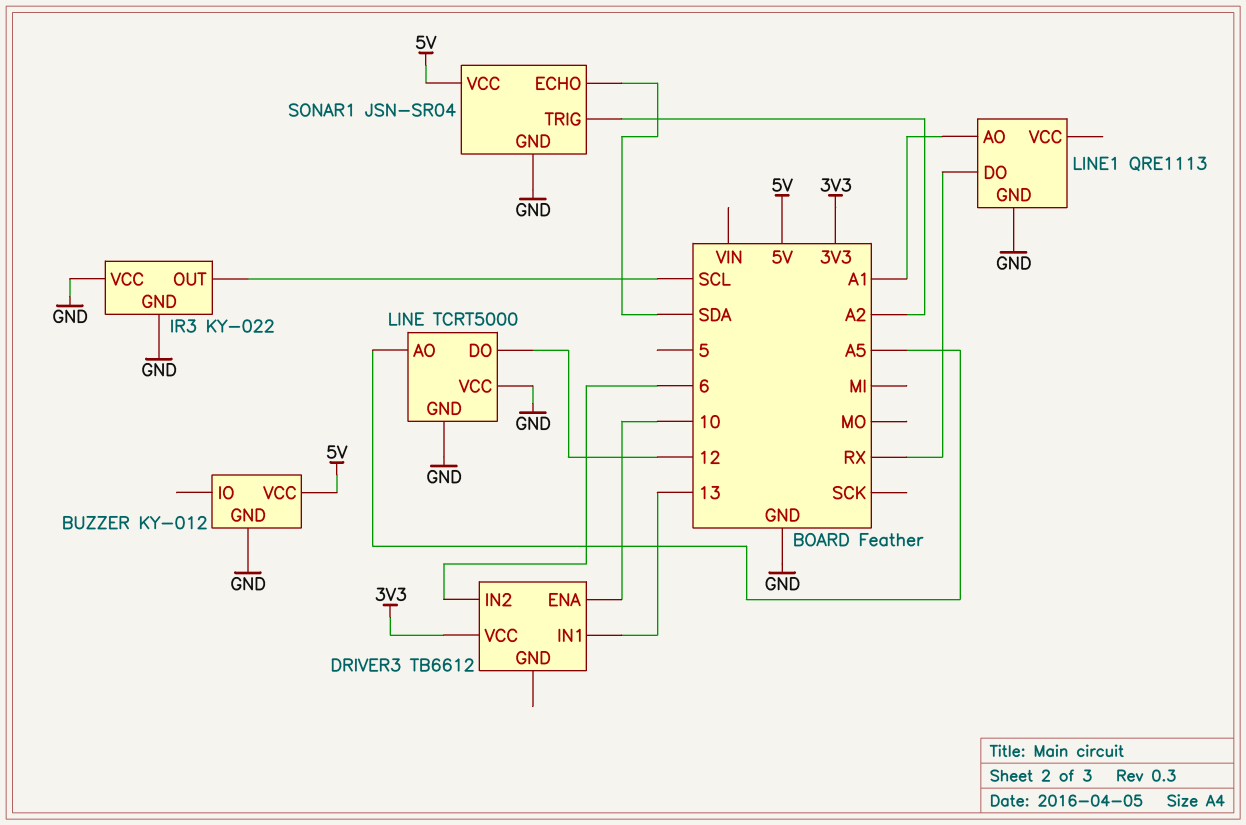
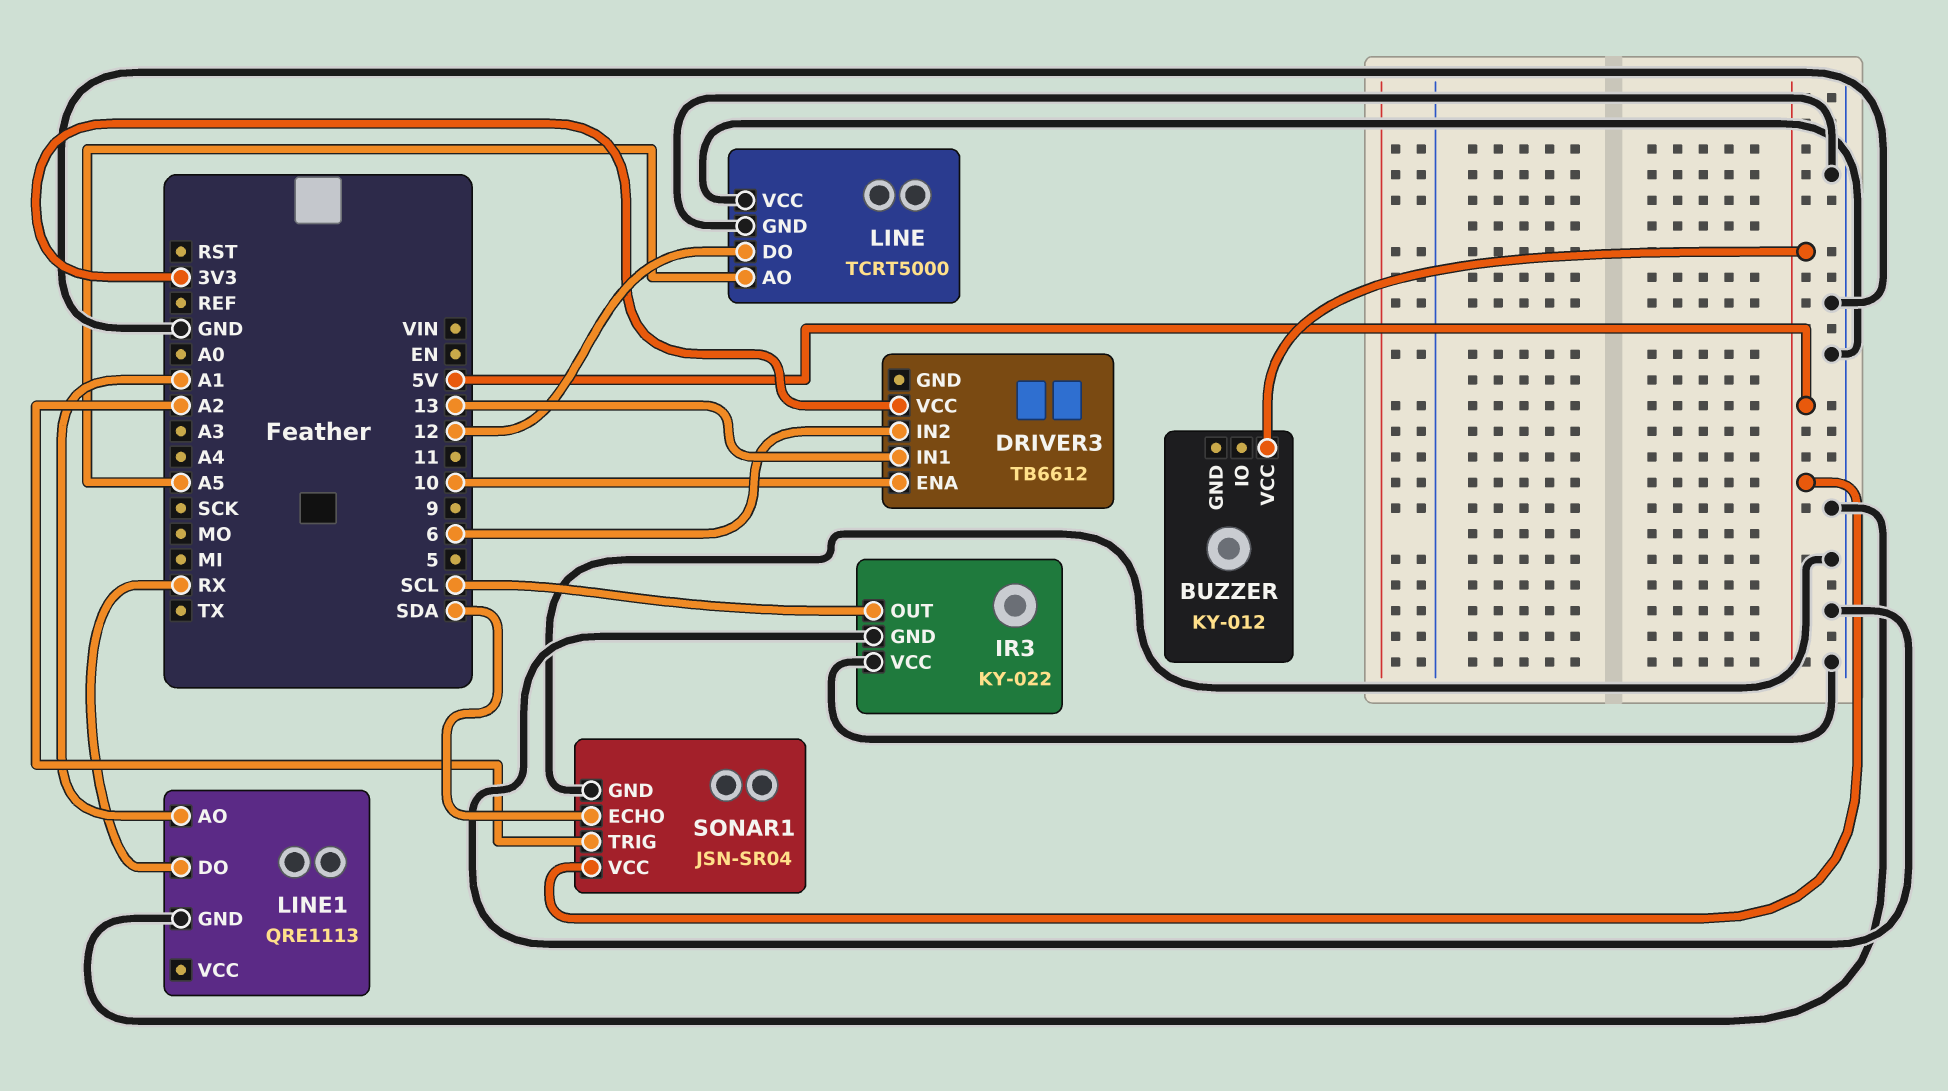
BUZZER pin GND: GND -> none

